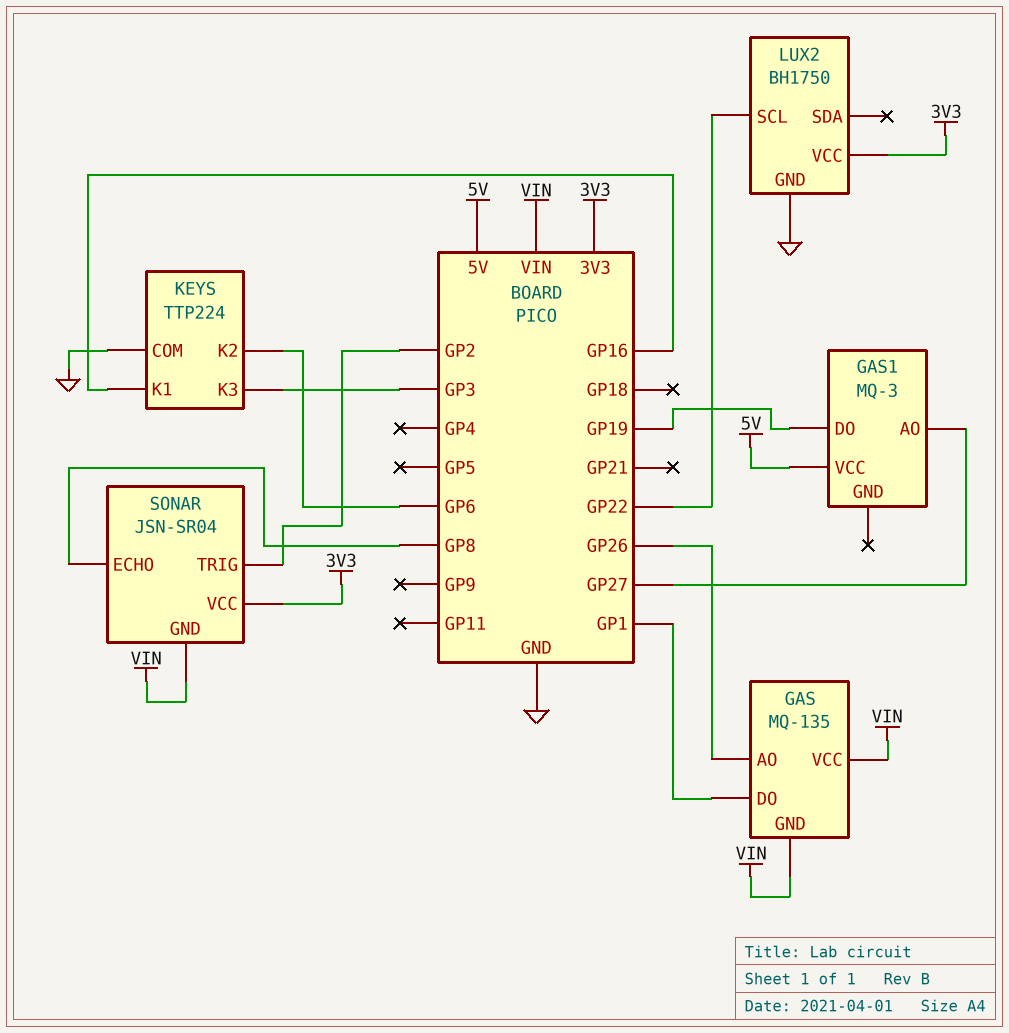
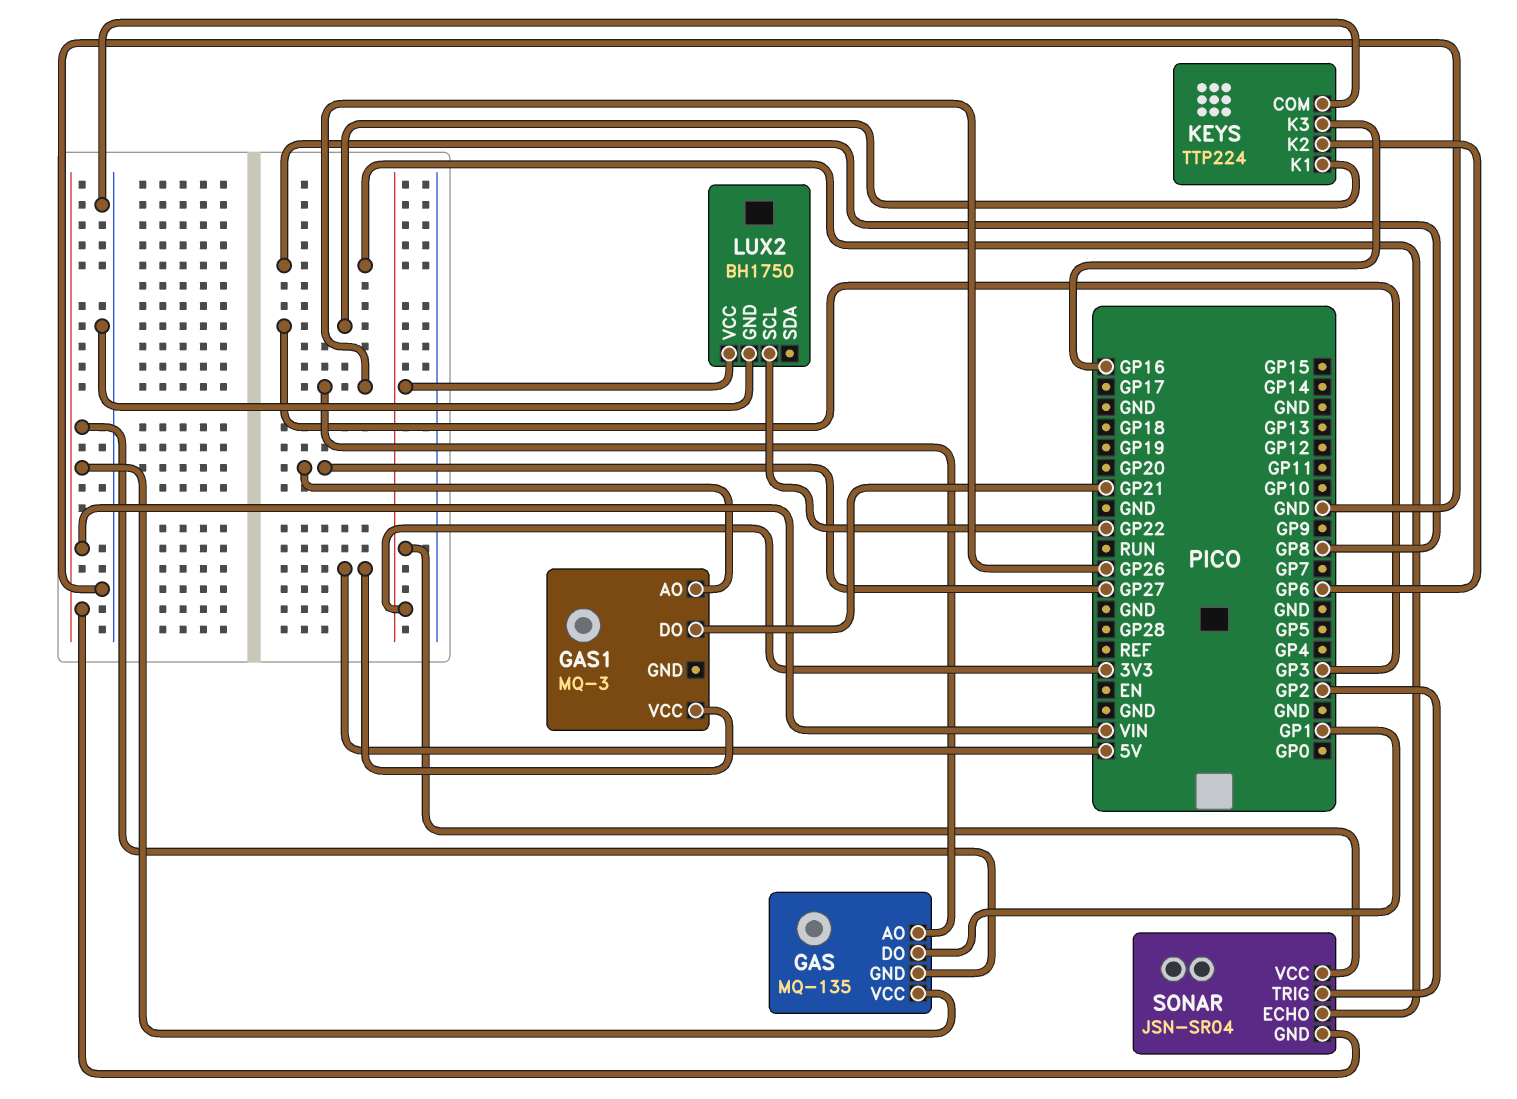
GAS1 pin DO: GP19 -> GP21
KEYS pin K1: GP16 -> GP3
KEYS pin K3: GP3 -> GP16

